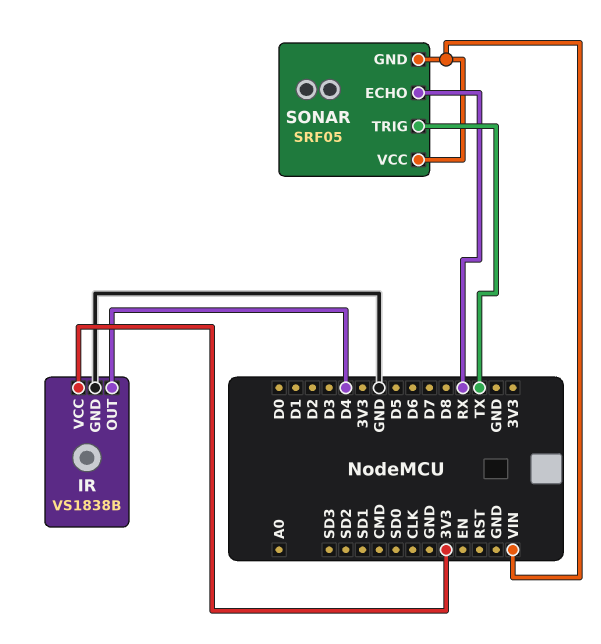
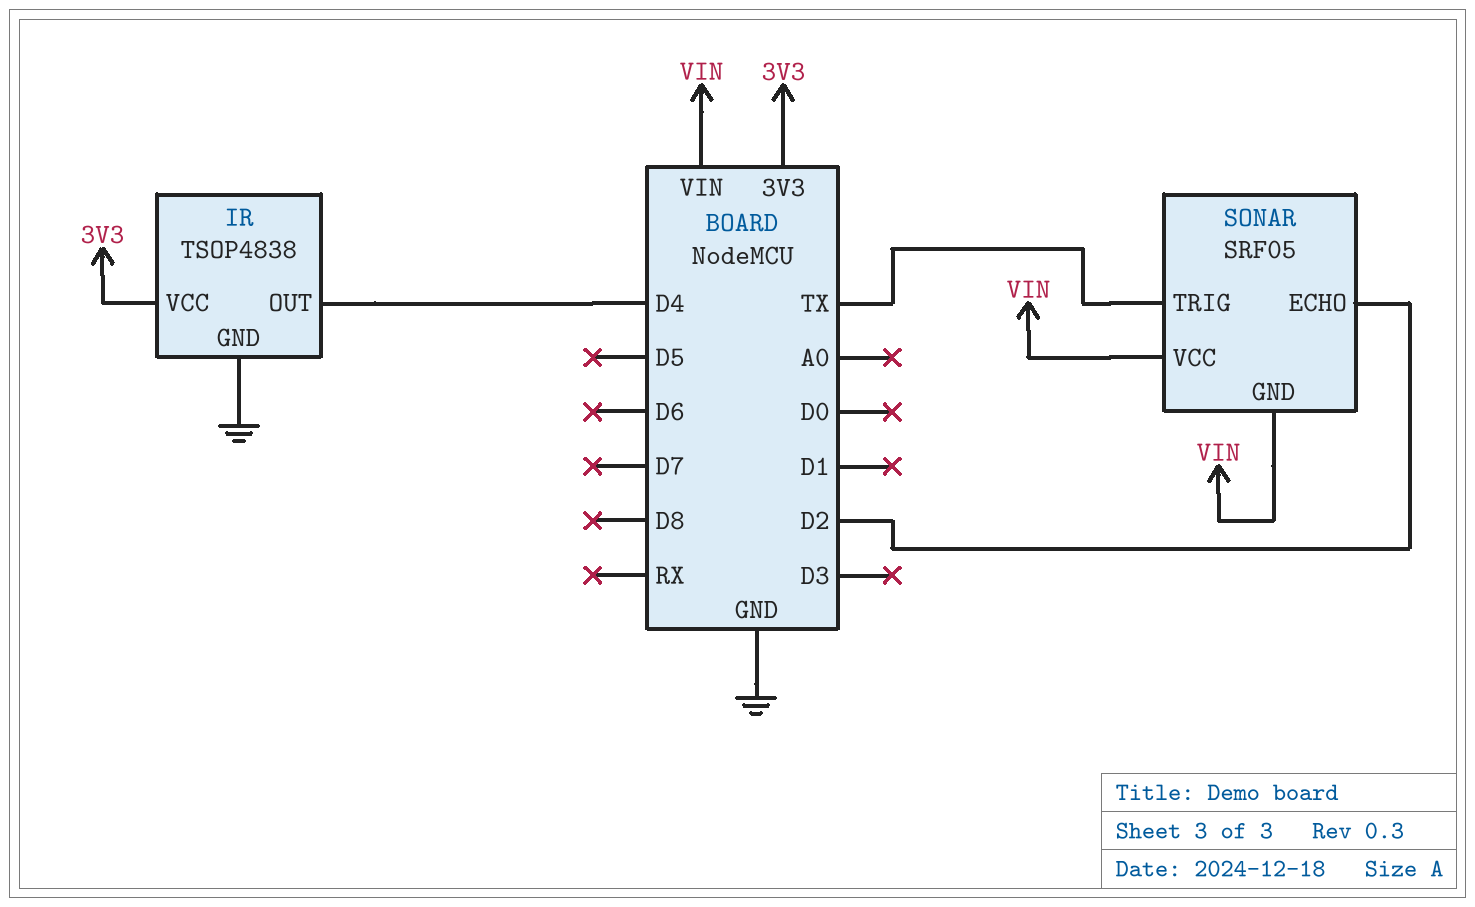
IR: VS1838B -> TSOP4838
SONAR pin ECHO: RX -> D2

